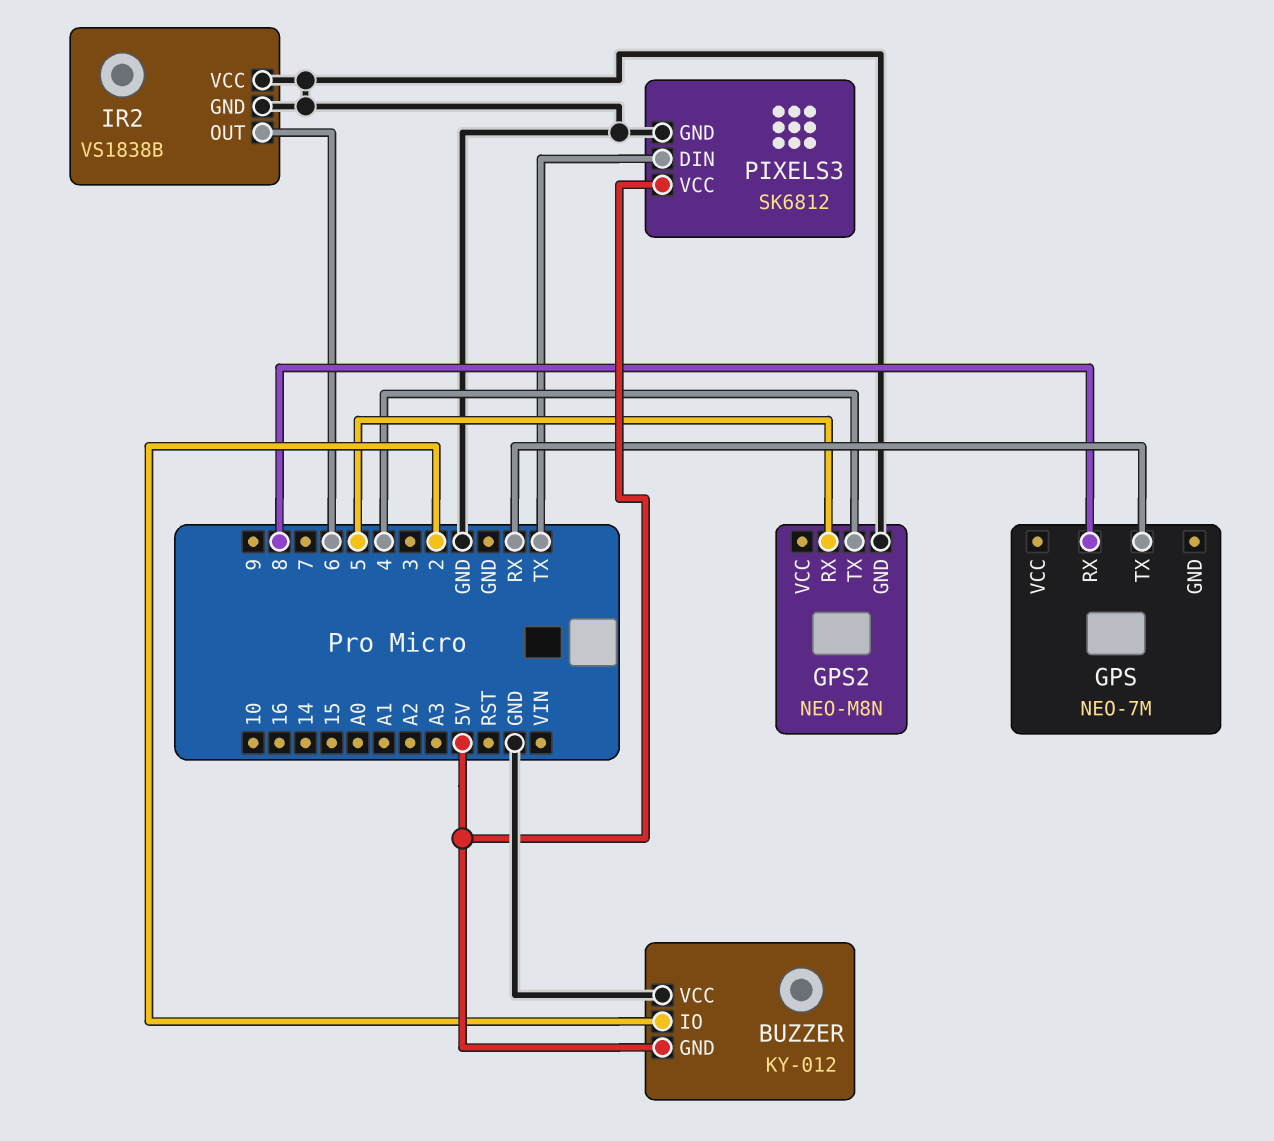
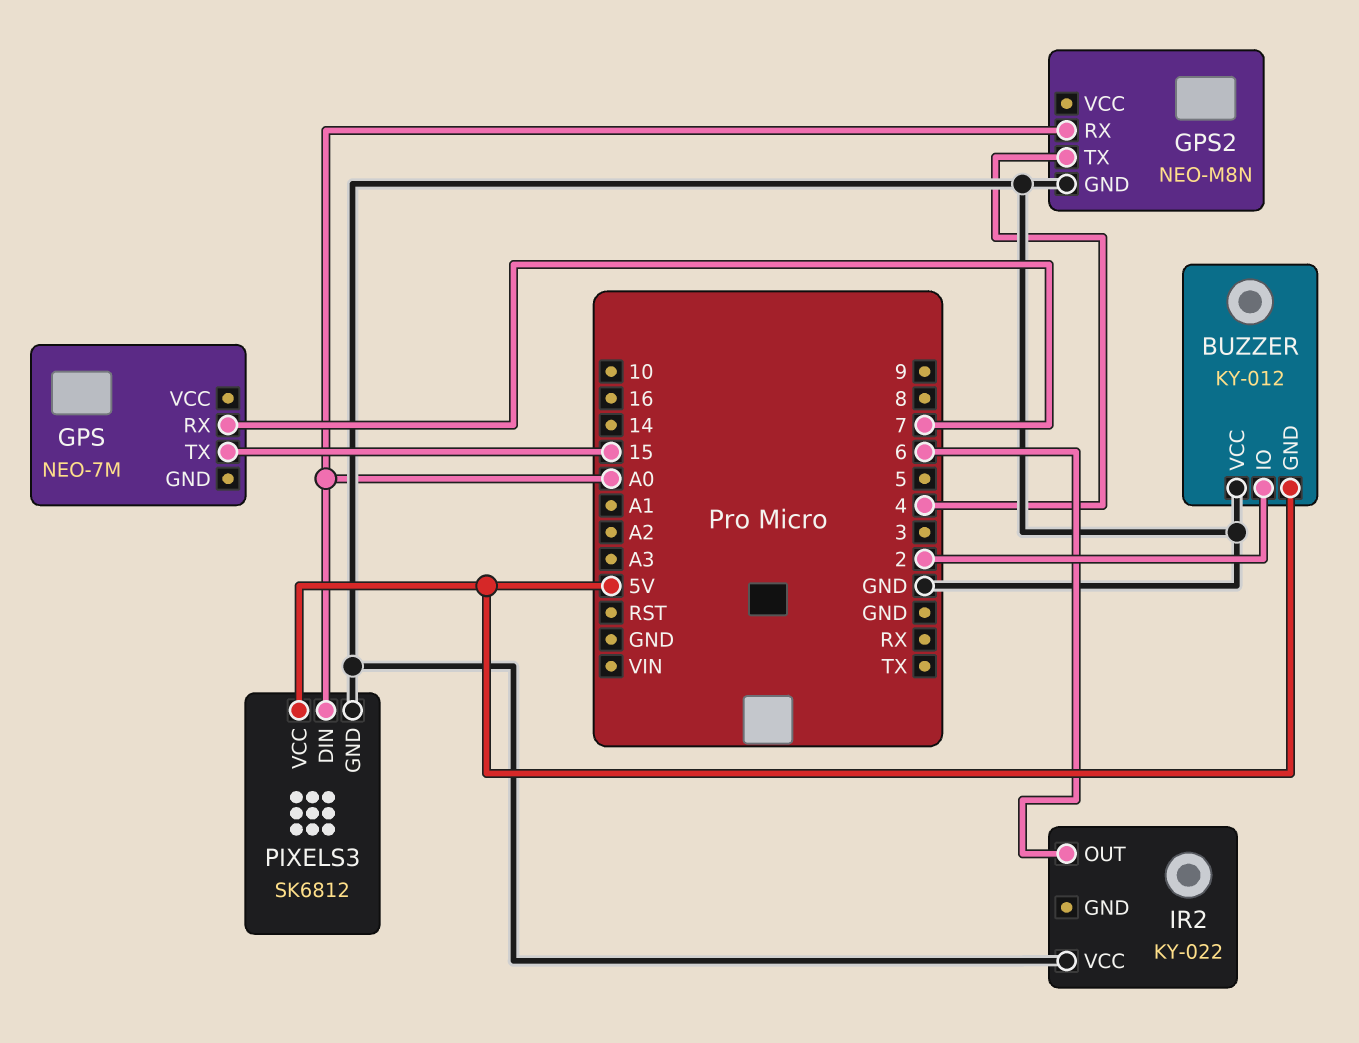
GPS pin RX: 8 -> 7
GPS pin TX: RX -> 15
GPS2 pin RX: 5 -> A0
IR2: VS1838B -> KY-022
IR2 pin GND: GND -> none
PIXELS3 pin DIN: TX -> A0

